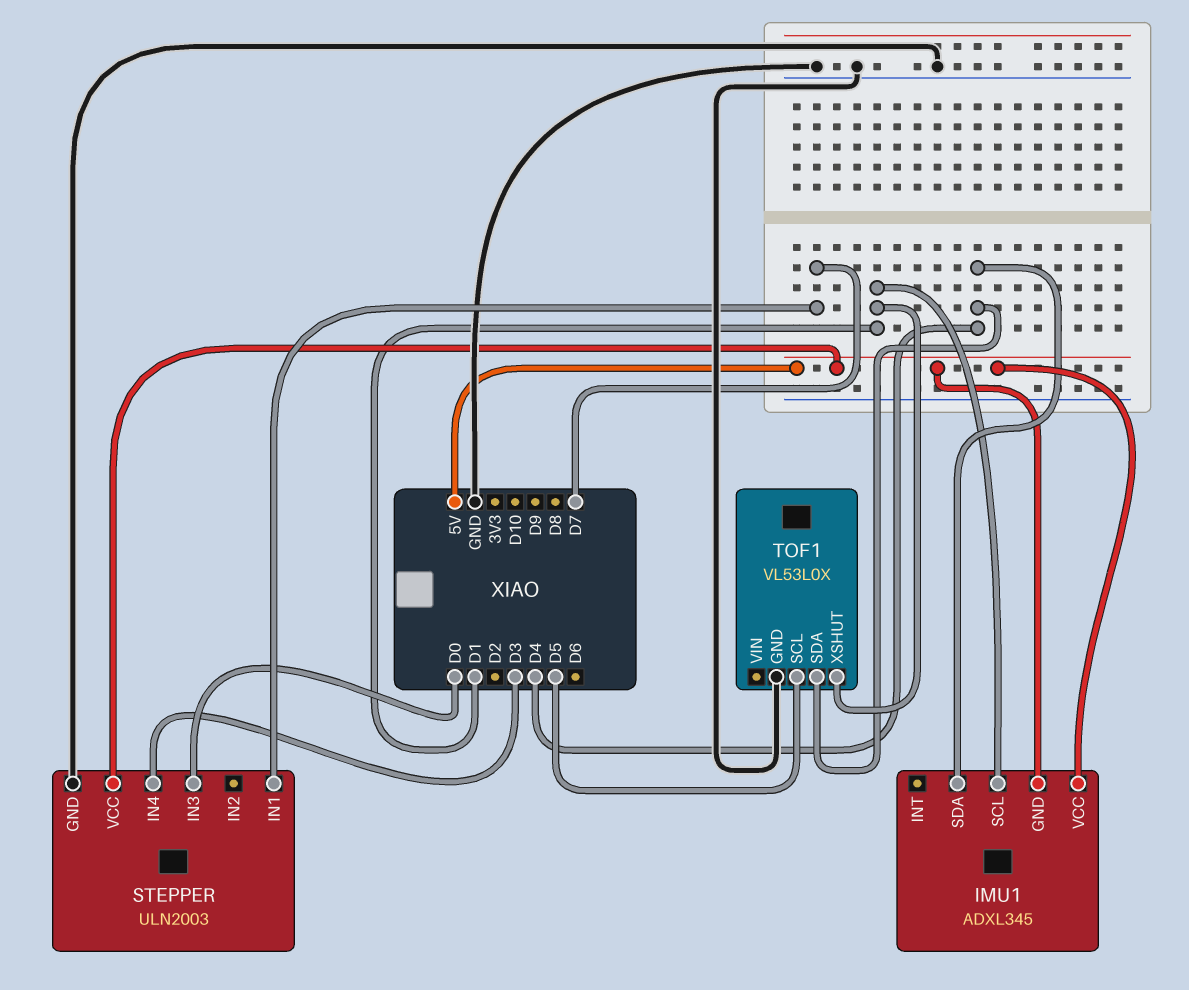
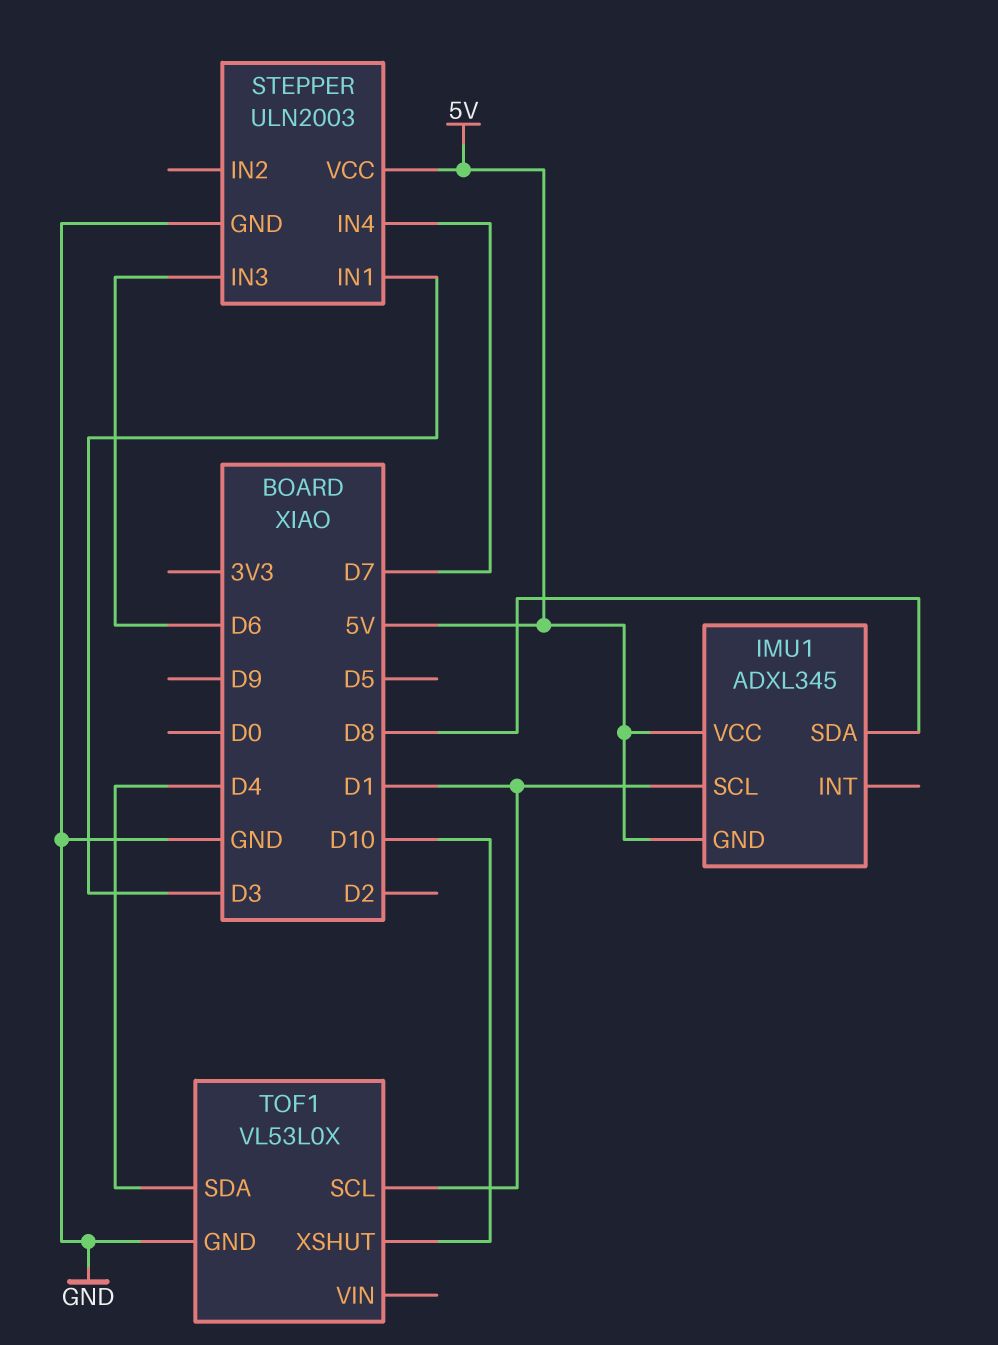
IMU1 pin SDA: D4 -> D8
STEPPER pin IN1: D7 -> D3
STEPPER pin IN3: D0 -> D6
STEPPER pin IN4: D3 -> D7
TOF1 pin SCL: D5 -> D1
TOF1 pin XSHUT: D1 -> D10

